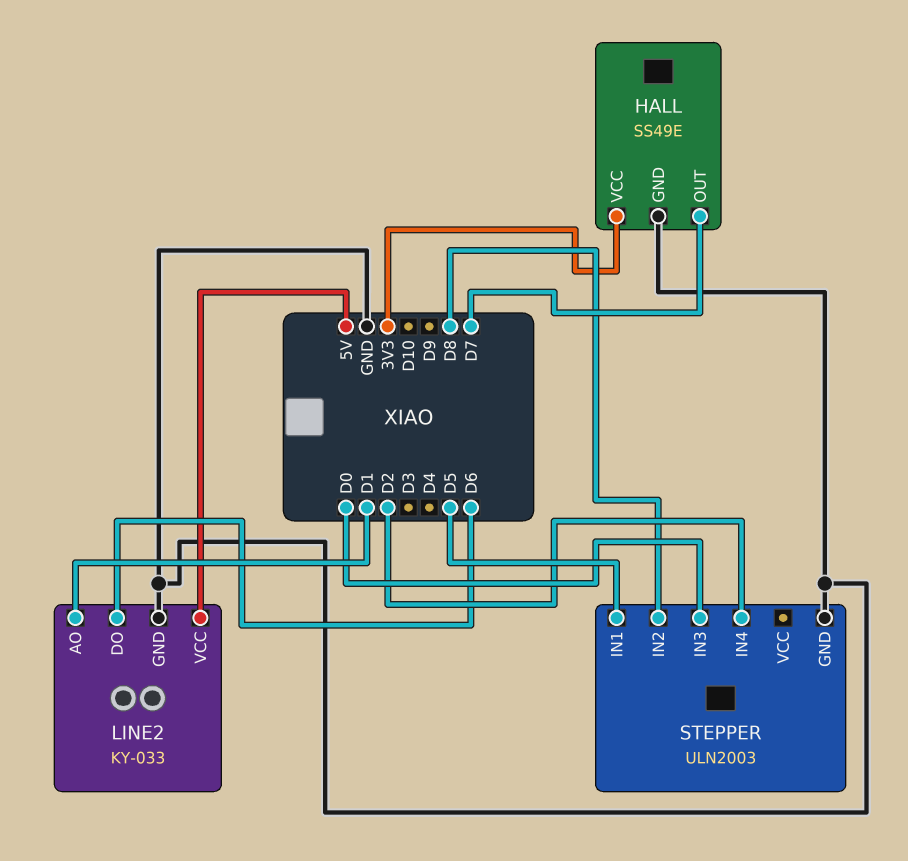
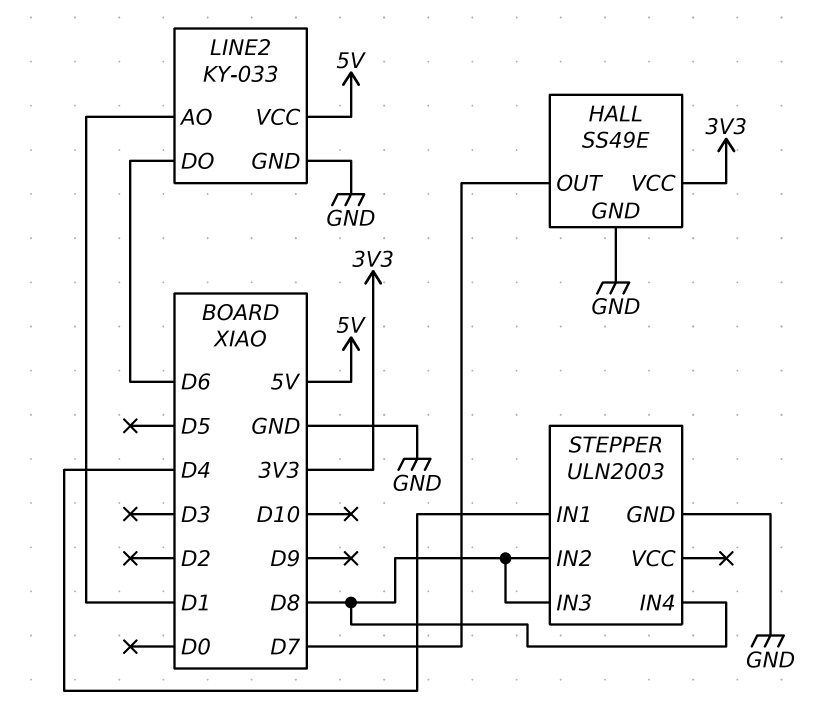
STEPPER pin IN1: D5 -> D4
STEPPER pin IN3: D0 -> D8
STEPPER pin IN4: D2 -> D8

